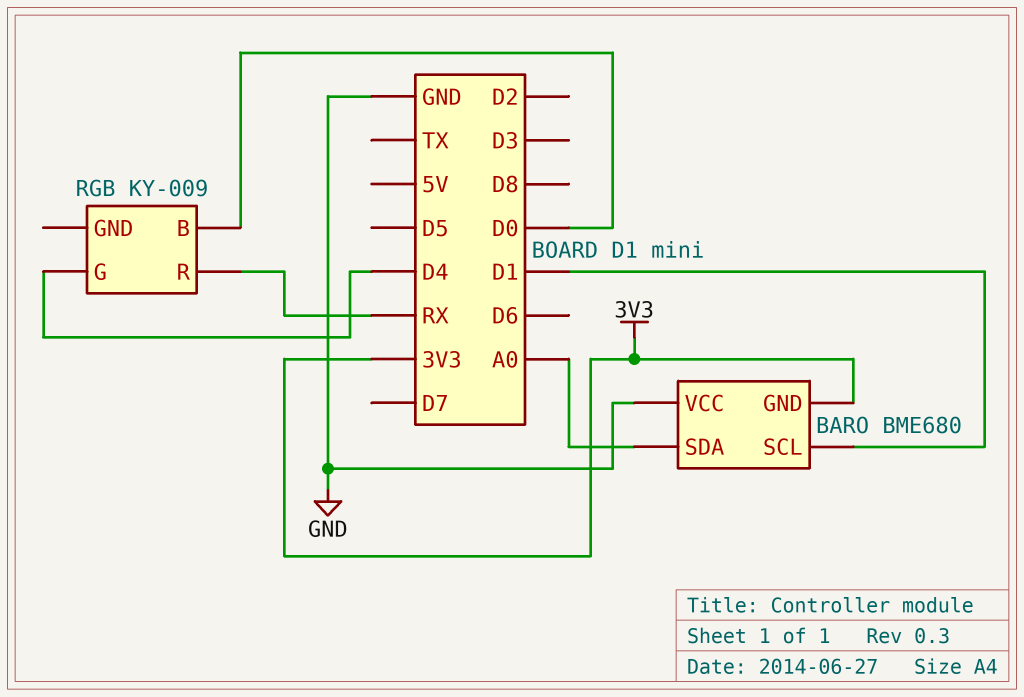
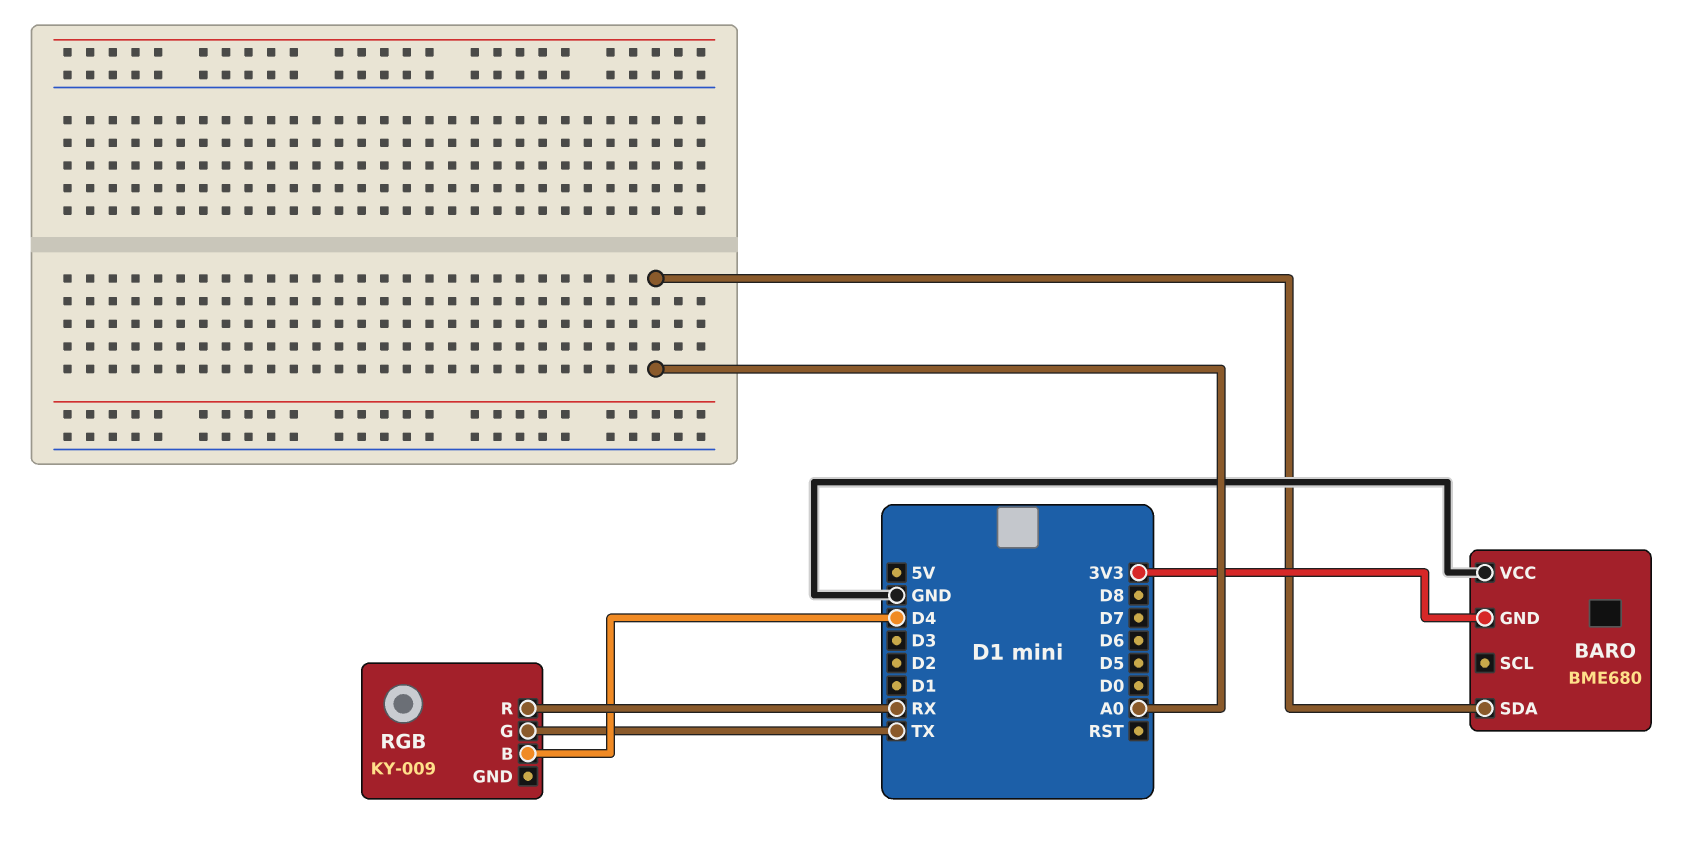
BARO pin SCL: D1 -> none
RGB pin B: D0 -> D4
RGB pin G: D4 -> TX

